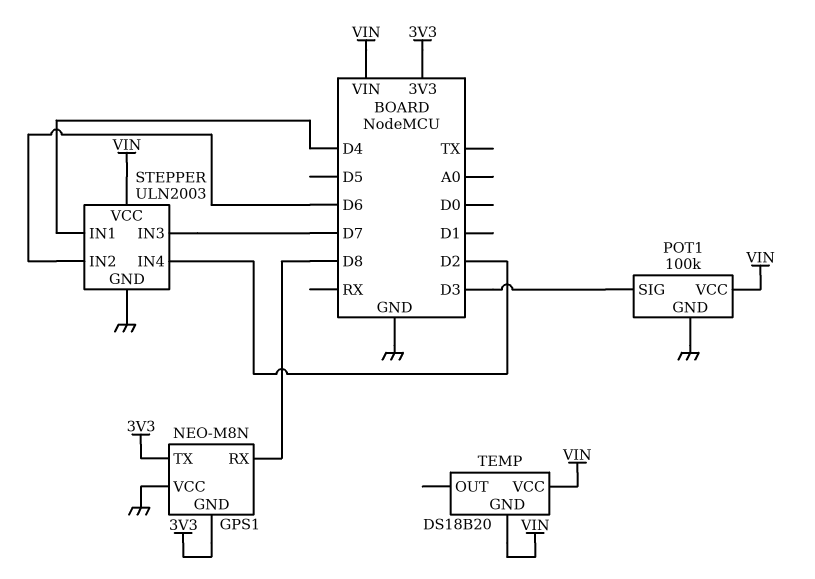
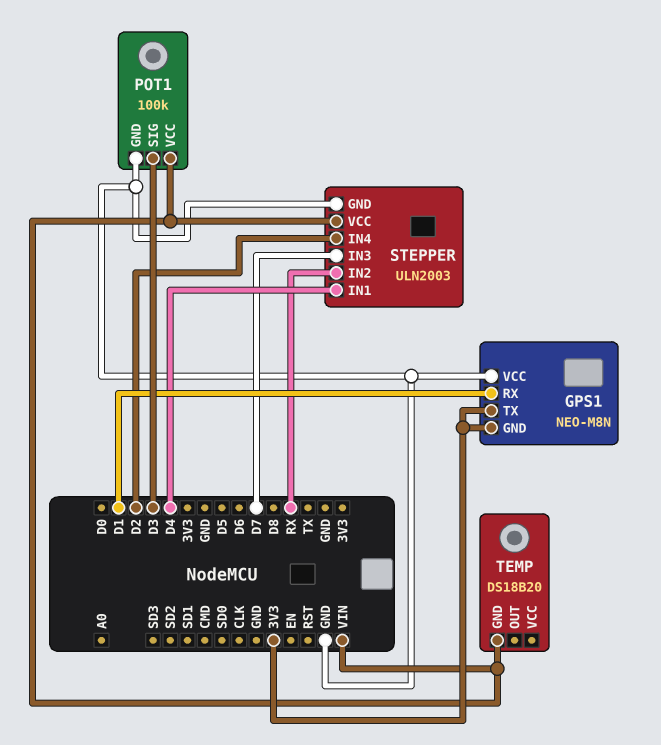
GPS1 pin RX: D8 -> D1
STEPPER pin IN2: D6 -> RX
TEMP pin VCC: VIN -> none

